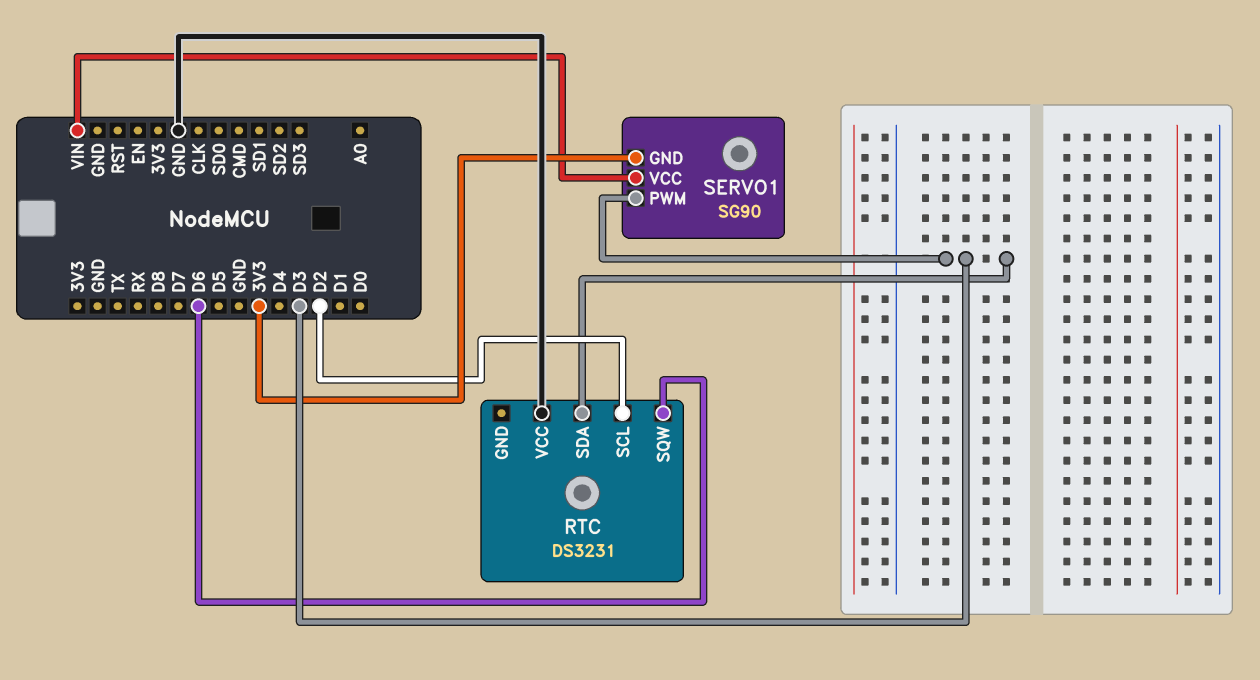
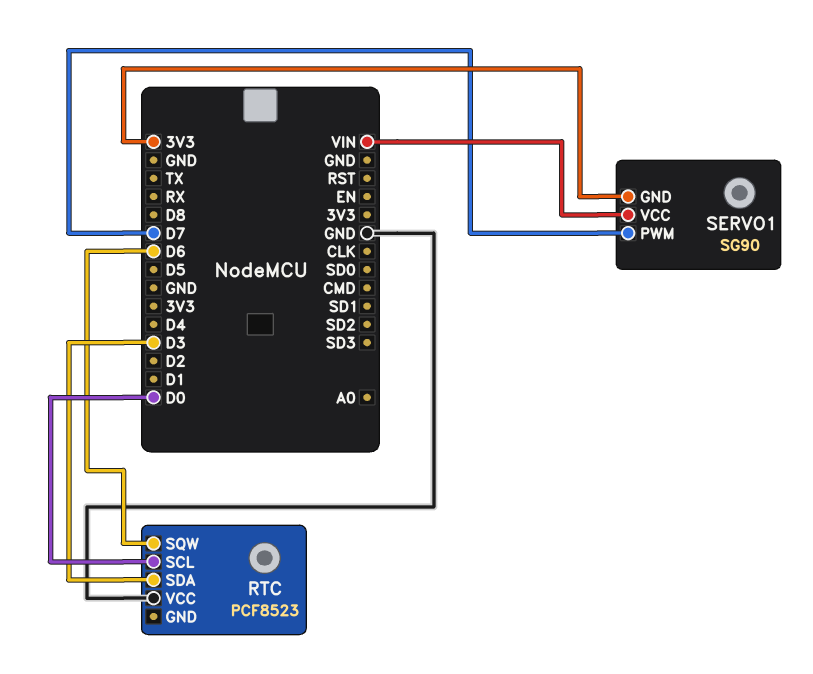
RTC: DS3231 -> PCF8523
RTC pin SCL: D2 -> D0
SERVO1 pin PWM: D3 -> D7

